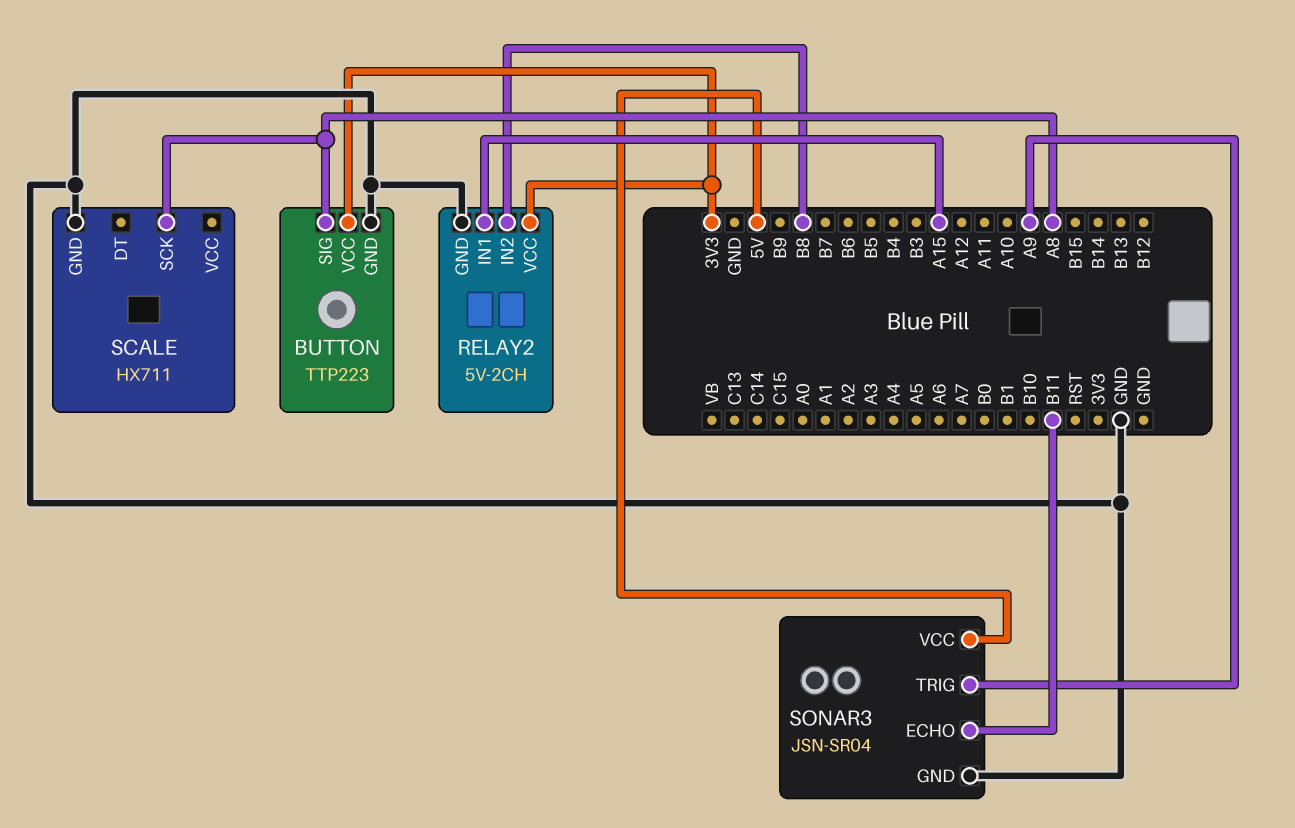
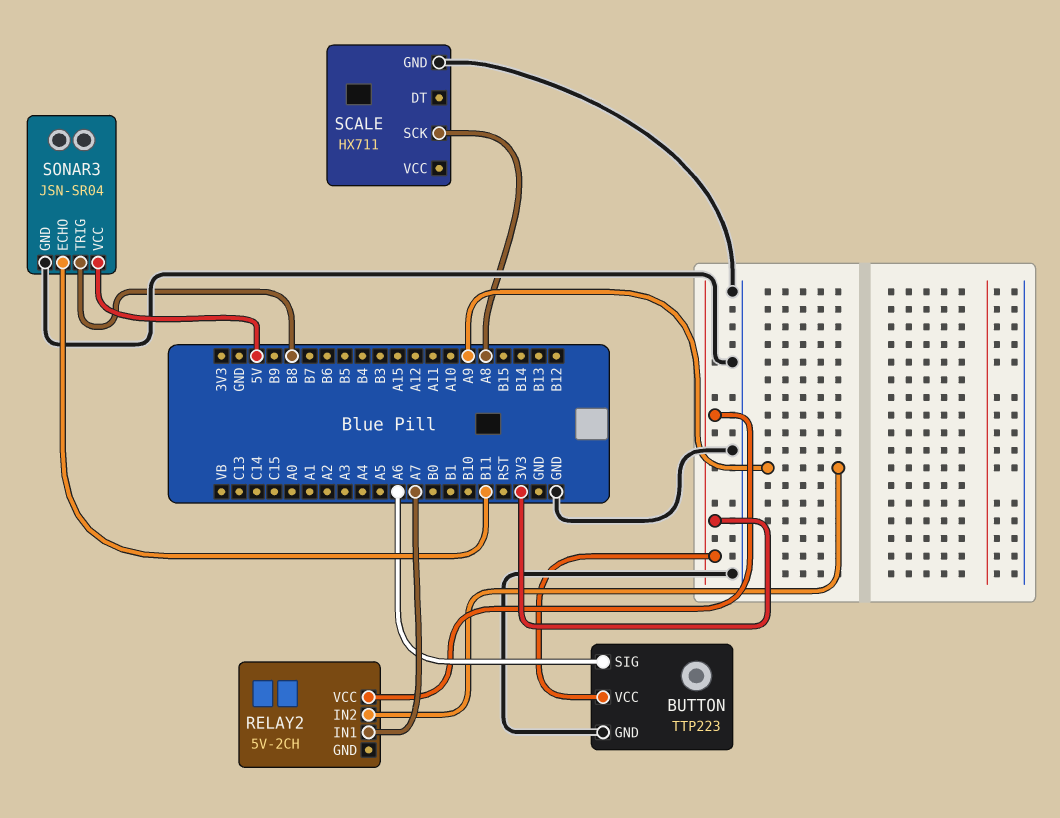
BUTTON pin SIG: A8 -> A6
RELAY2 pin GND: GND -> none
RELAY2 pin IN1: A15 -> A7
RELAY2 pin IN2: B8 -> A9
SONAR3 pin TRIG: A9 -> B8

